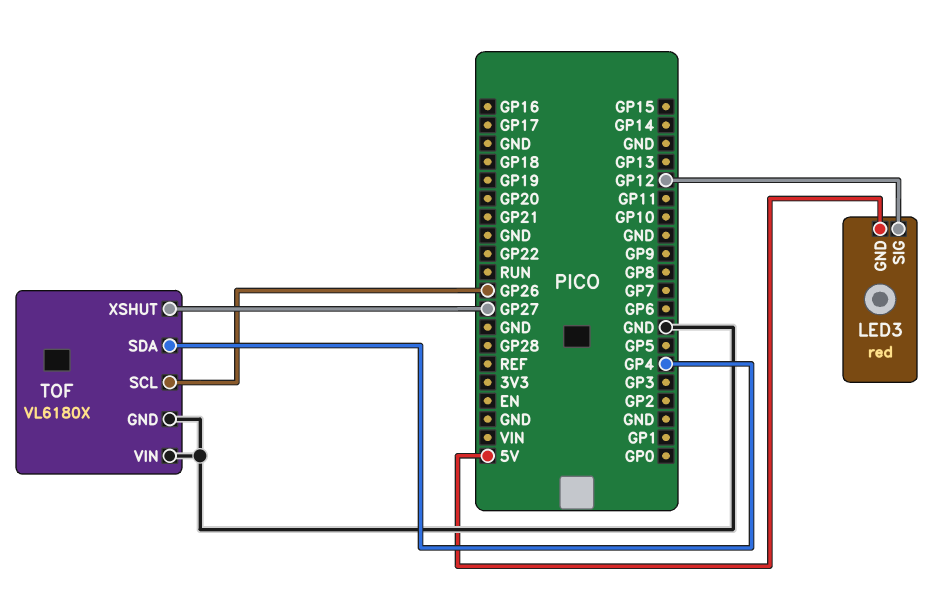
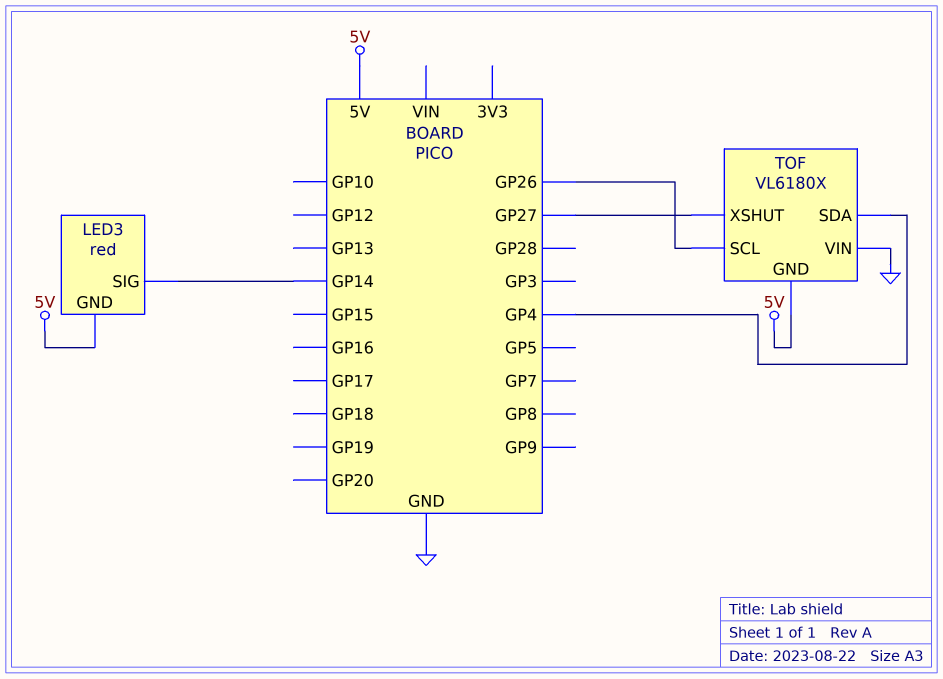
LED3 pin SIG: GP12 -> GP14
TOF pin GND: GND -> 5V

